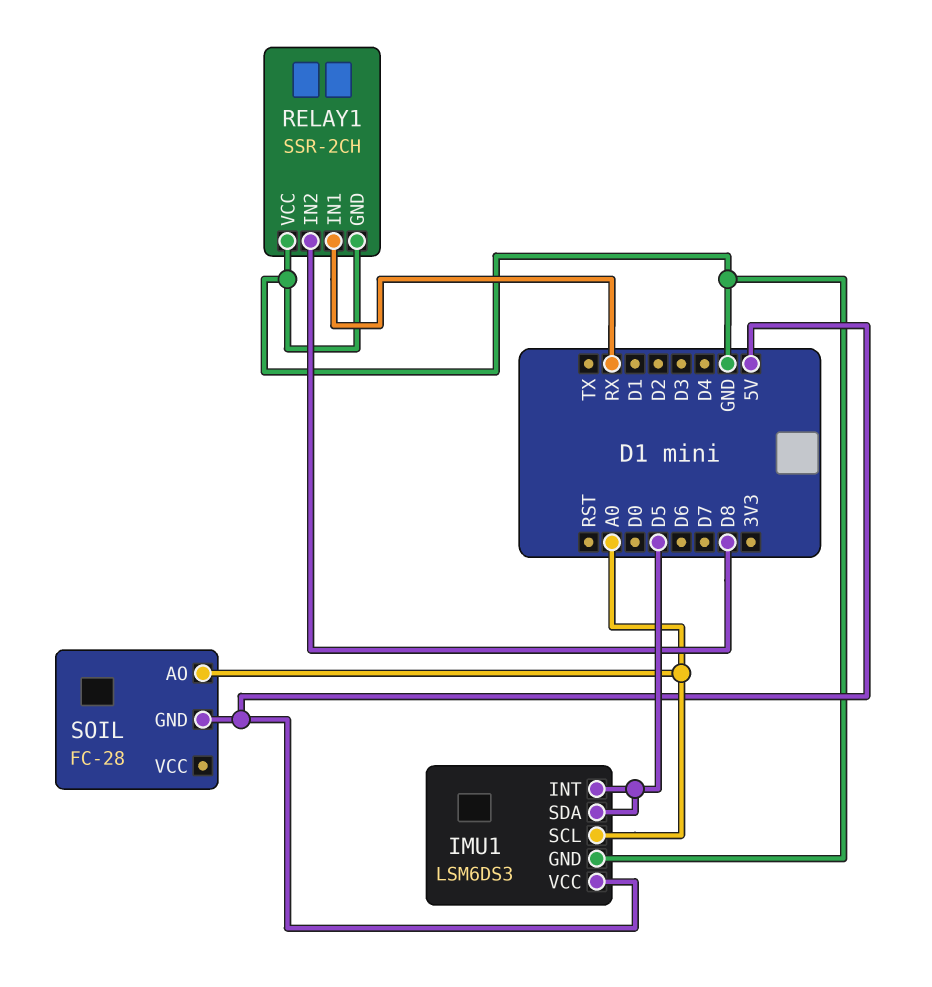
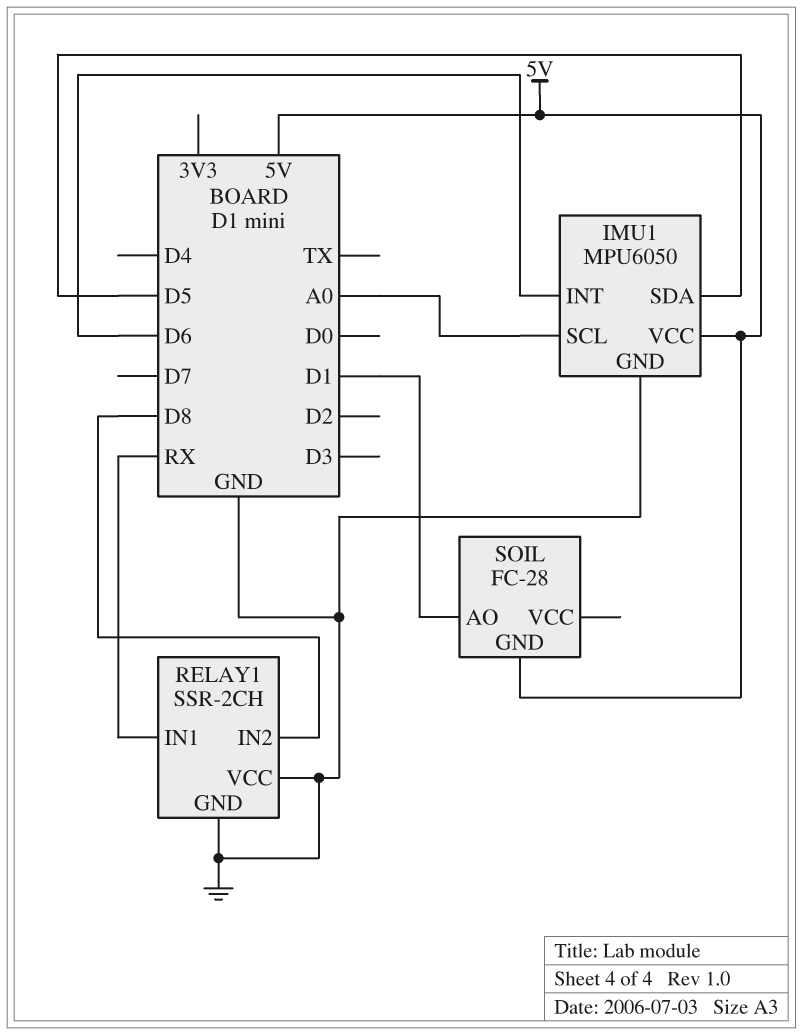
IMU1: LSM6DS3 -> MPU6050
IMU1 pin INT: D5 -> D6
SOIL pin AO: A0 -> D1

